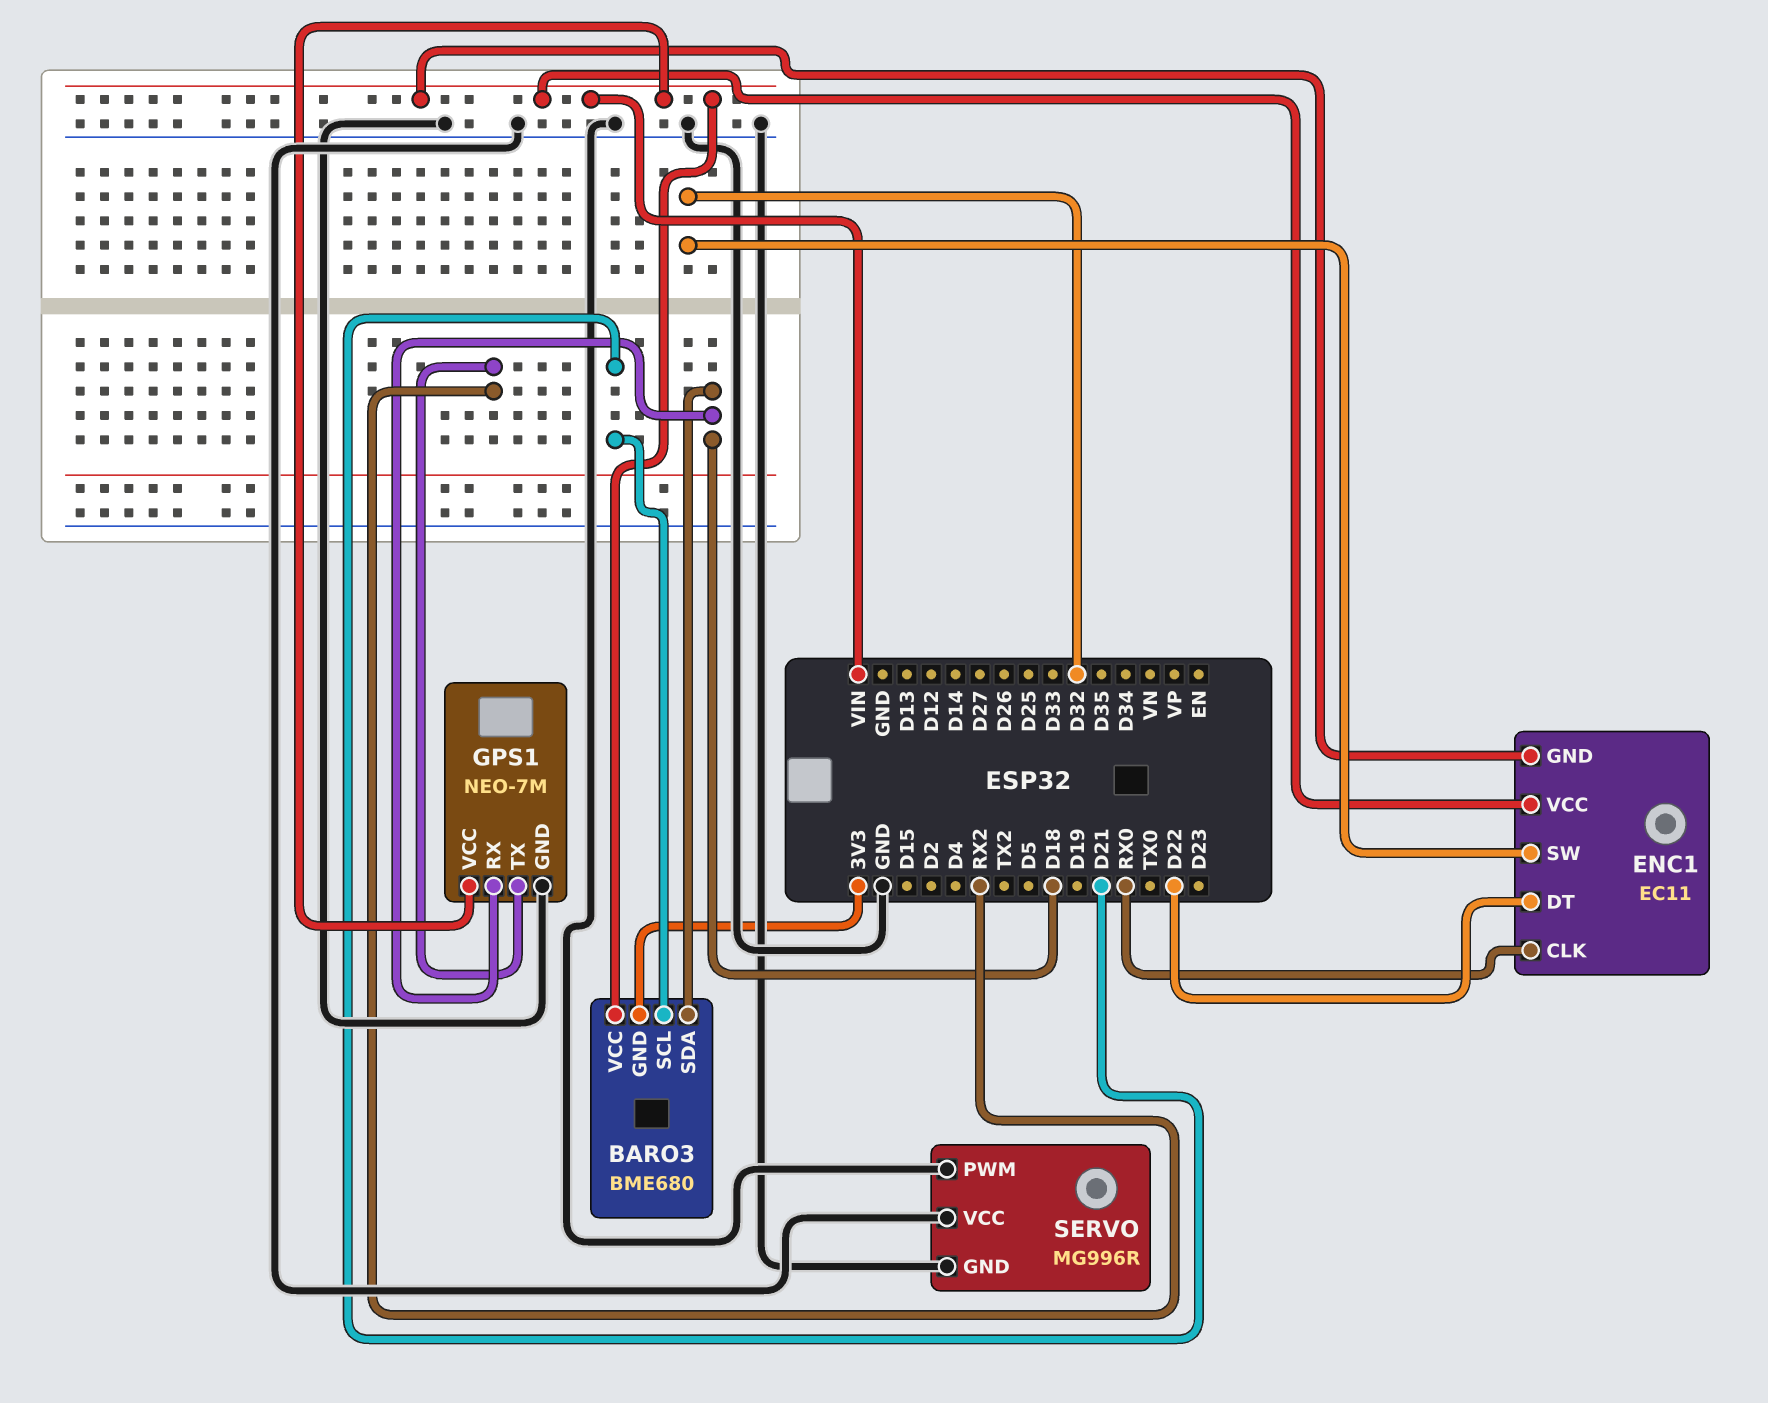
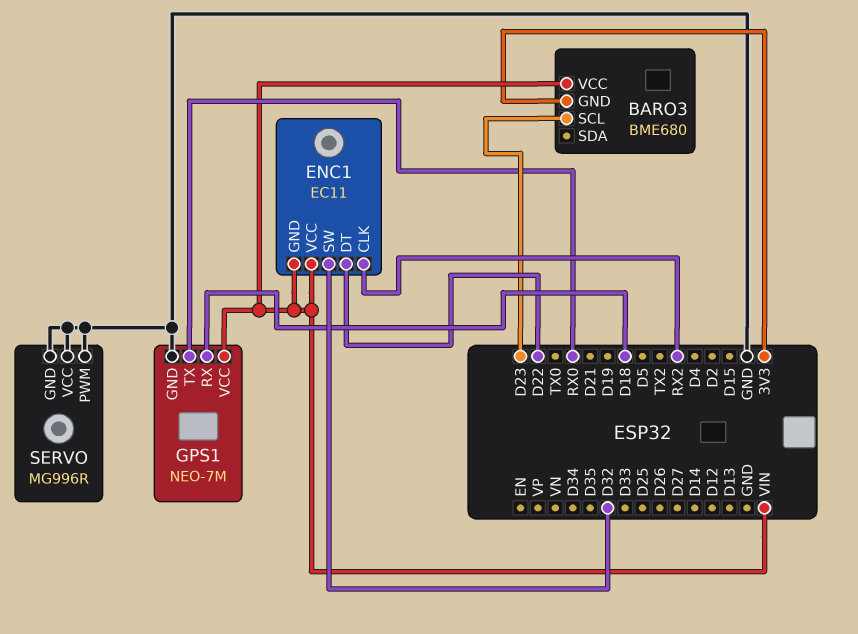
BARO3 pin SCL: D21 -> D23
BARO3 pin SDA: D18 -> none
ENC1 pin CLK: RX0 -> RX2
GPS1 pin TX: RX2 -> RX0

